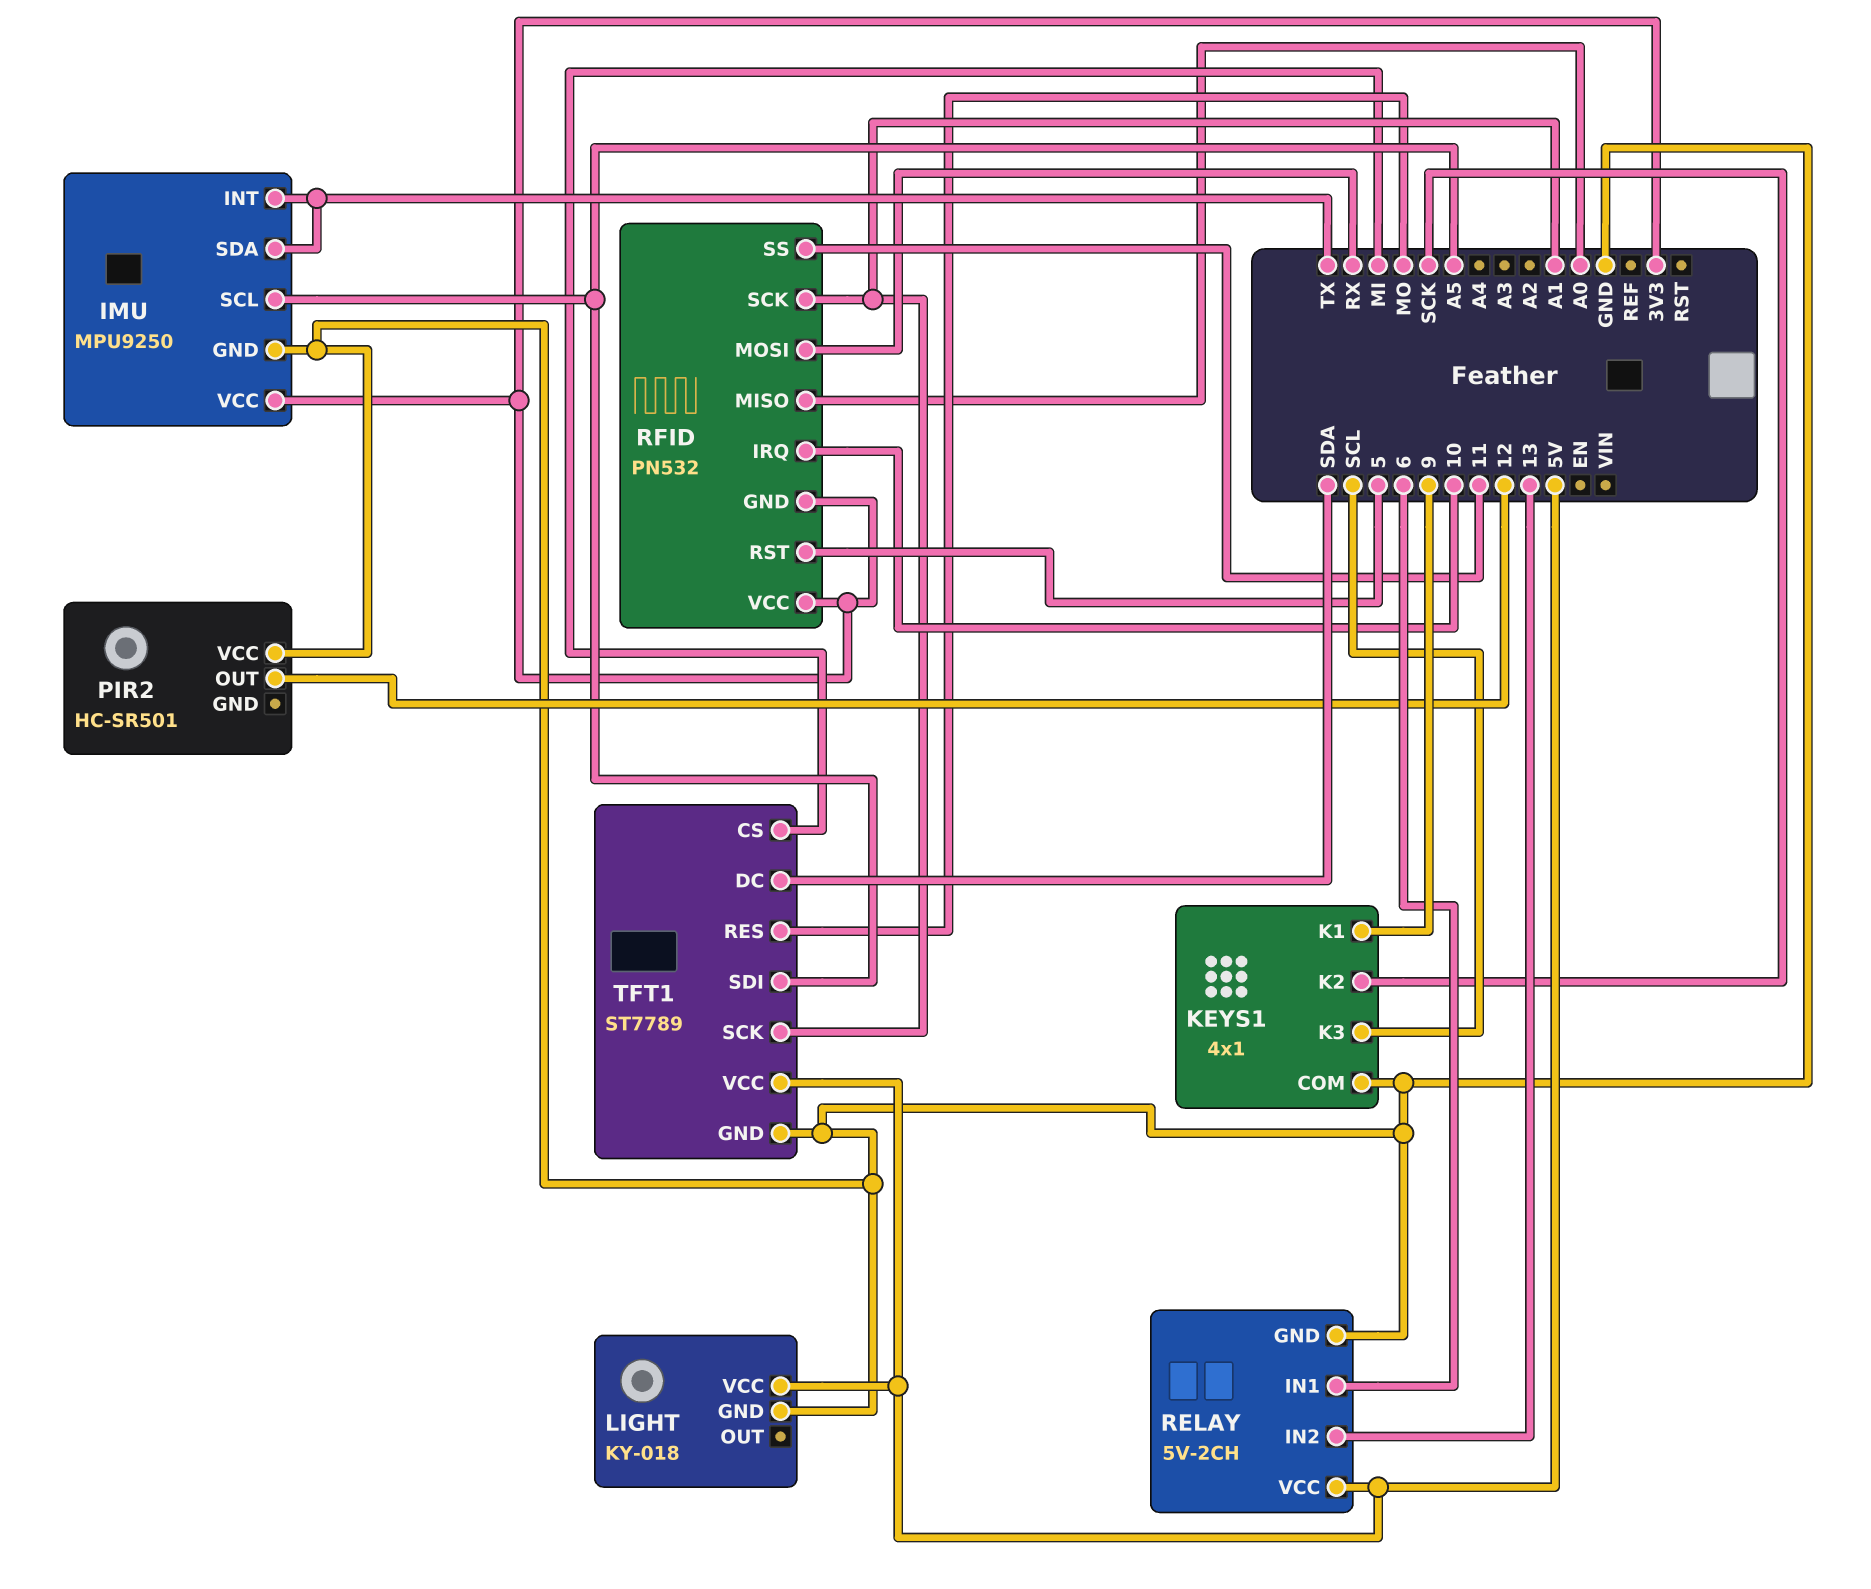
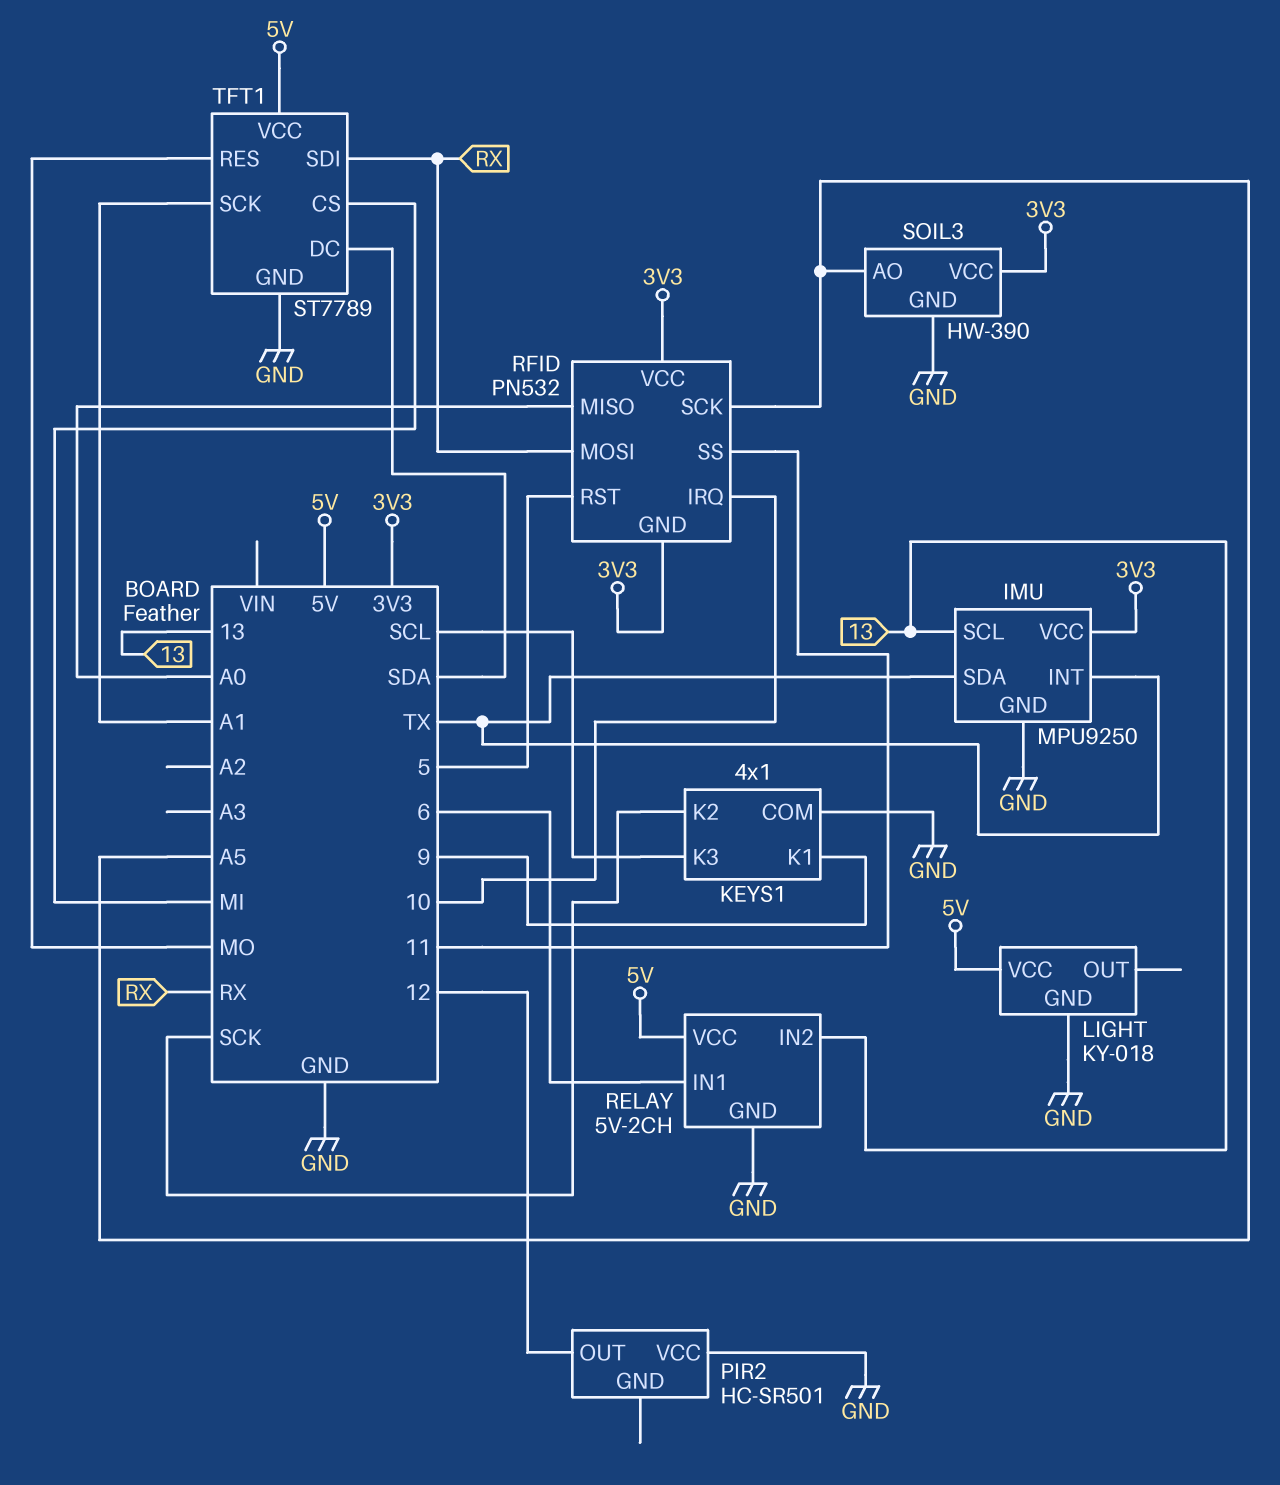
IMU pin SCL: A5 -> 13
RFID pin SCK: A1 -> A5
SOIL3: none -> HW-390
SOIL3 pin AO: none -> A5
SOIL3 pin GND: none -> GND
SOIL3 pin VCC: none -> 3V3
TFT1 pin SDI: A5 -> RX

